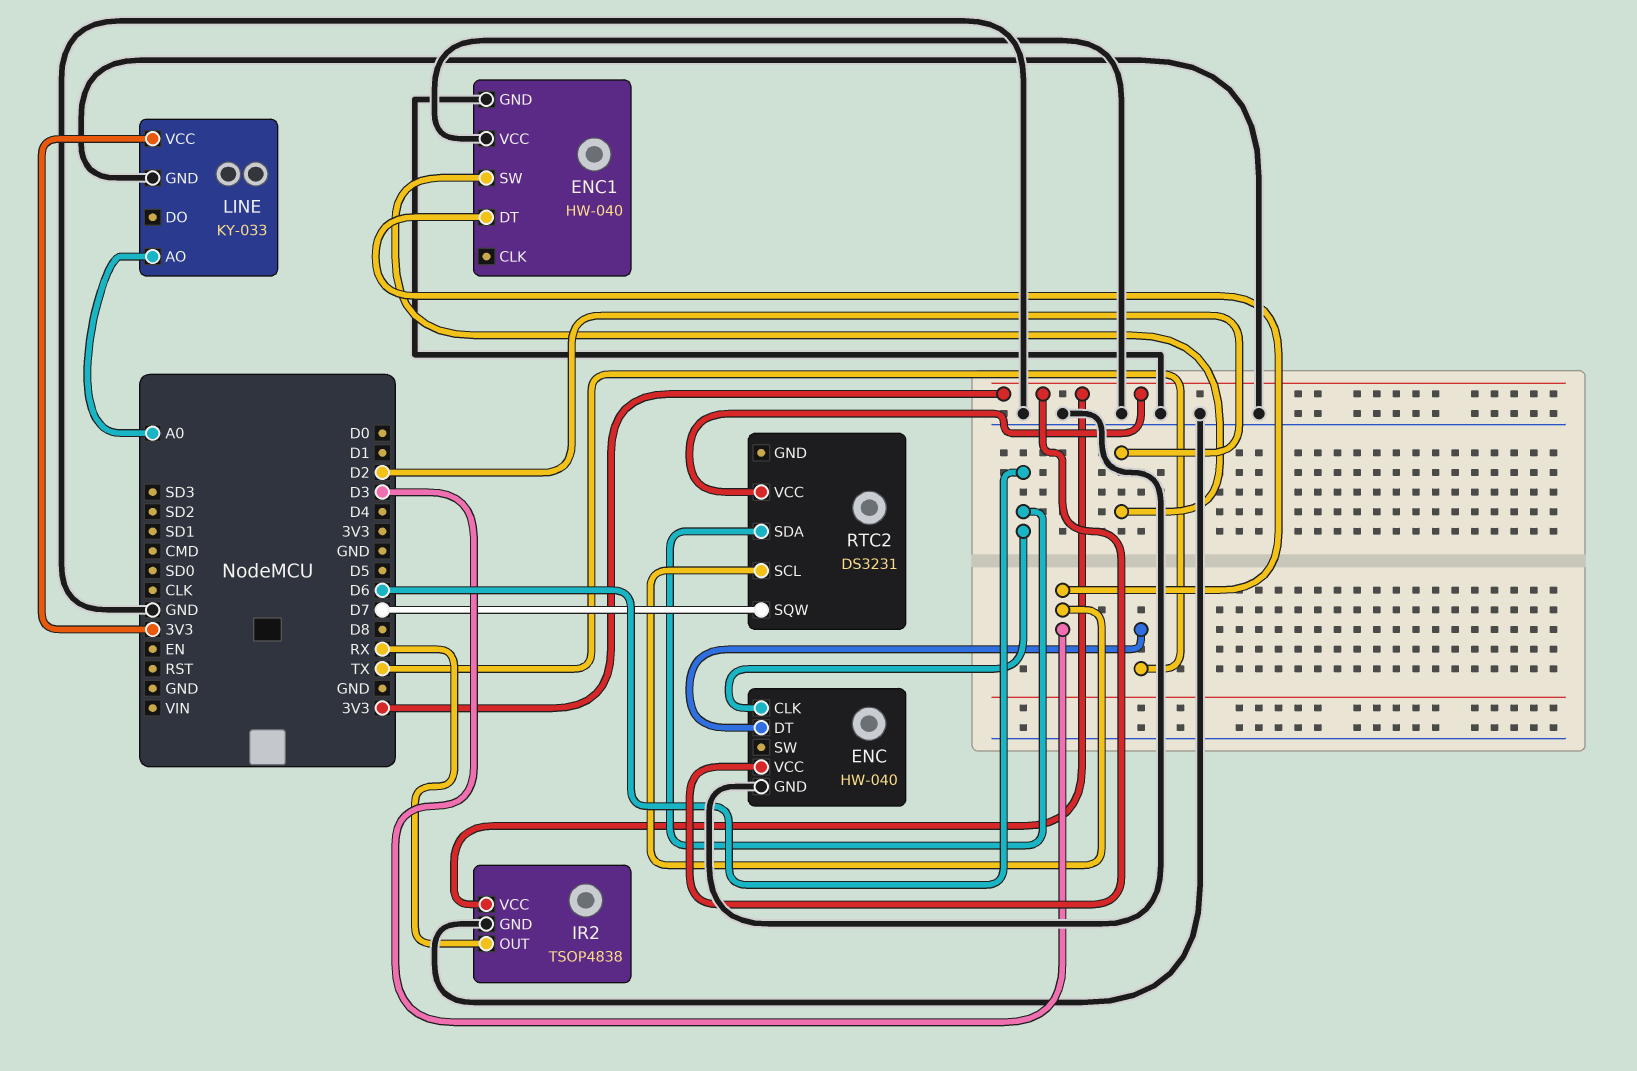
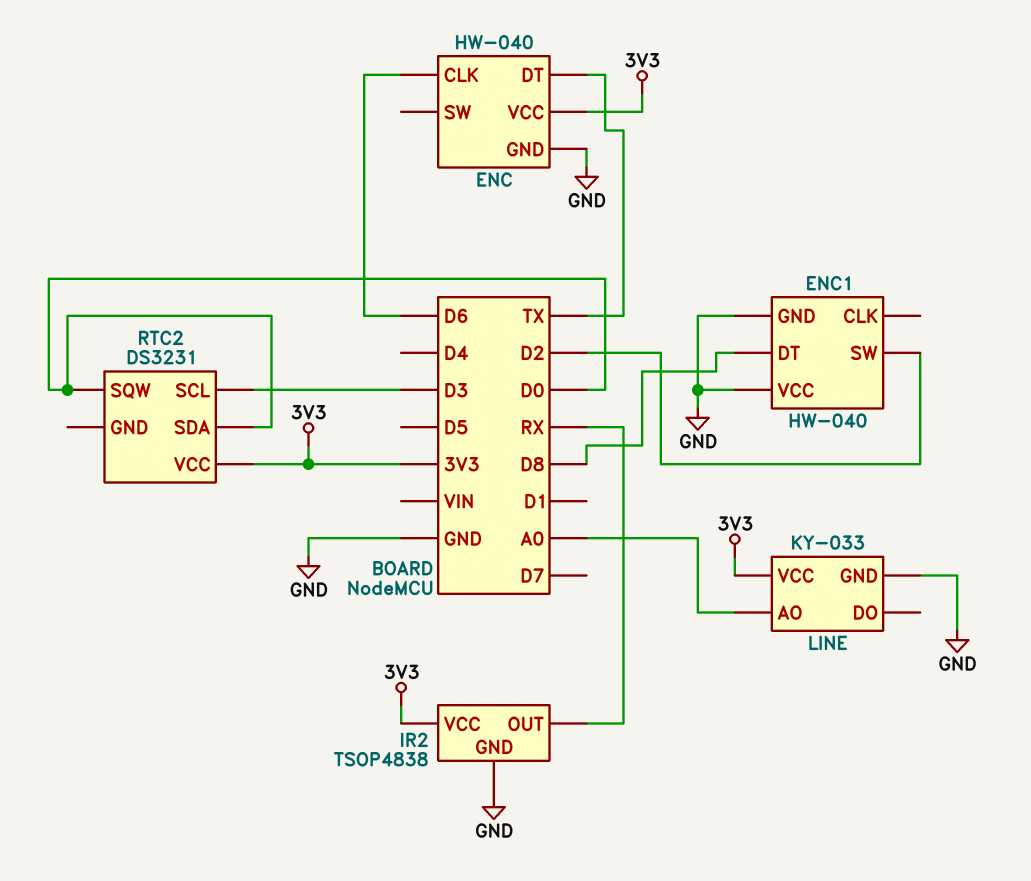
ENC1 pin DT: D3 -> D8
RTC2 pin SDA: D6 -> D0
RTC2 pin SQW: D7 -> D0

